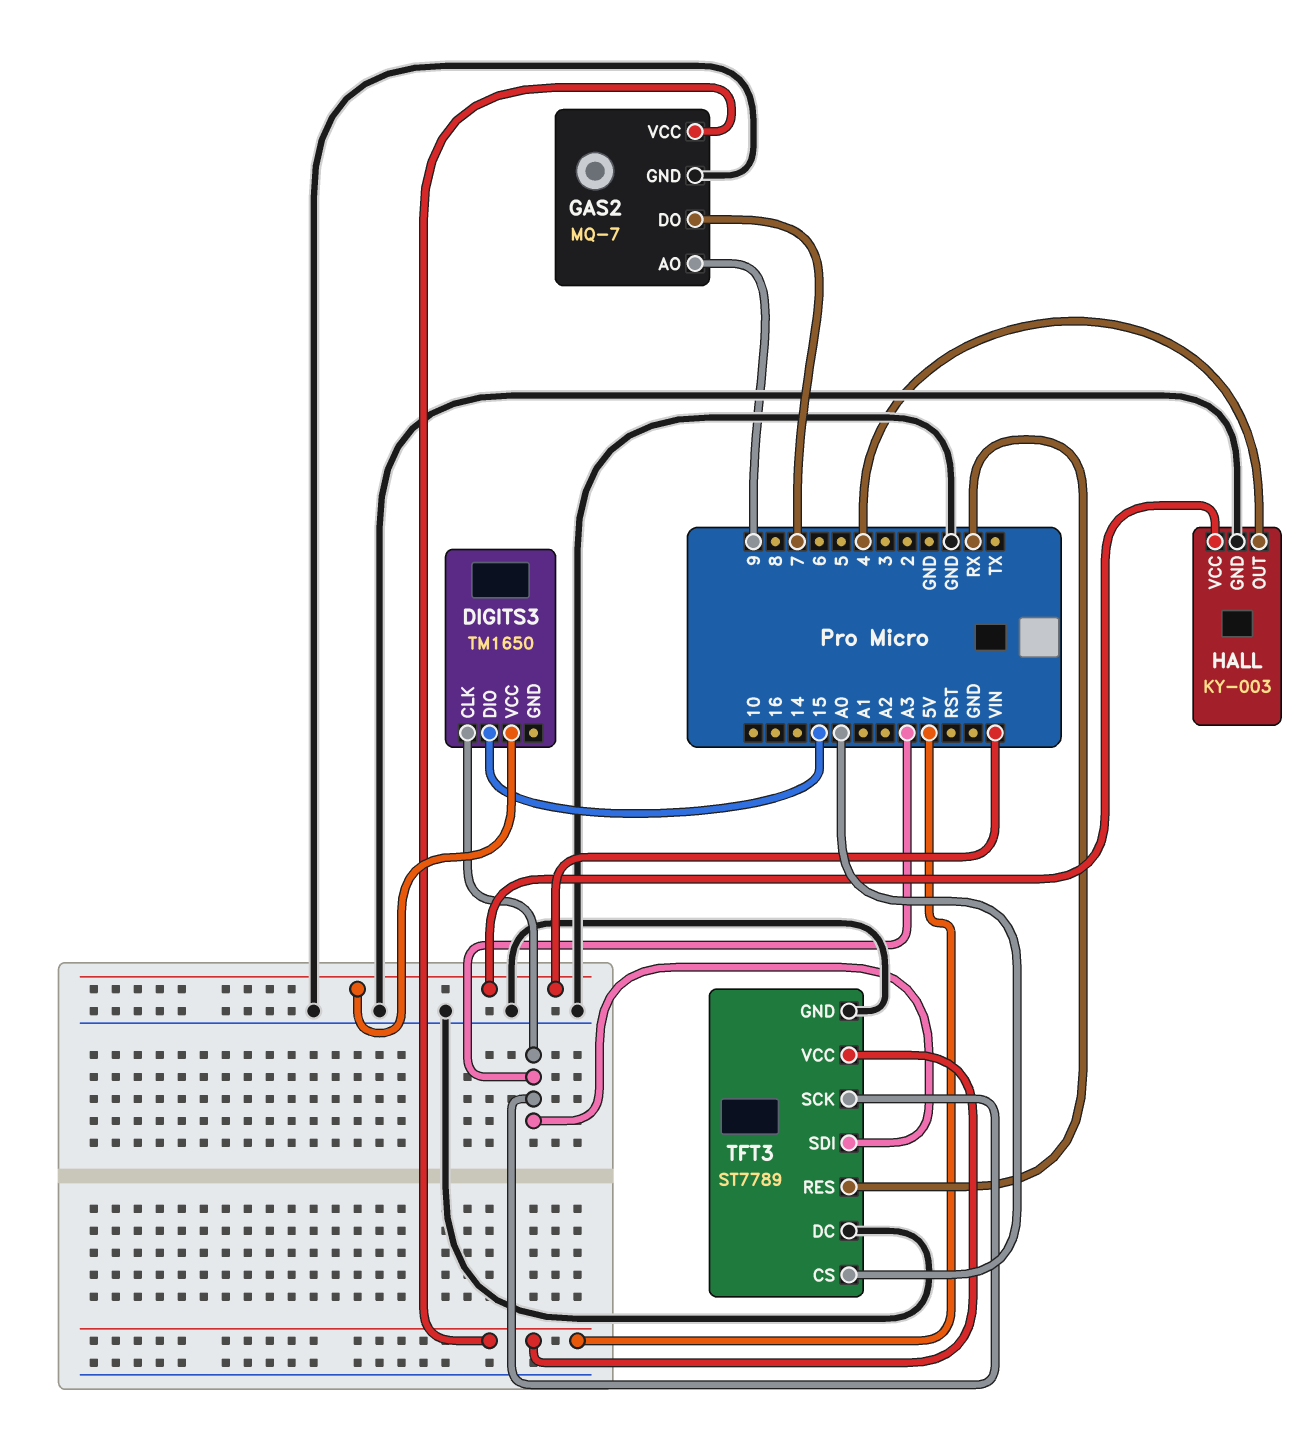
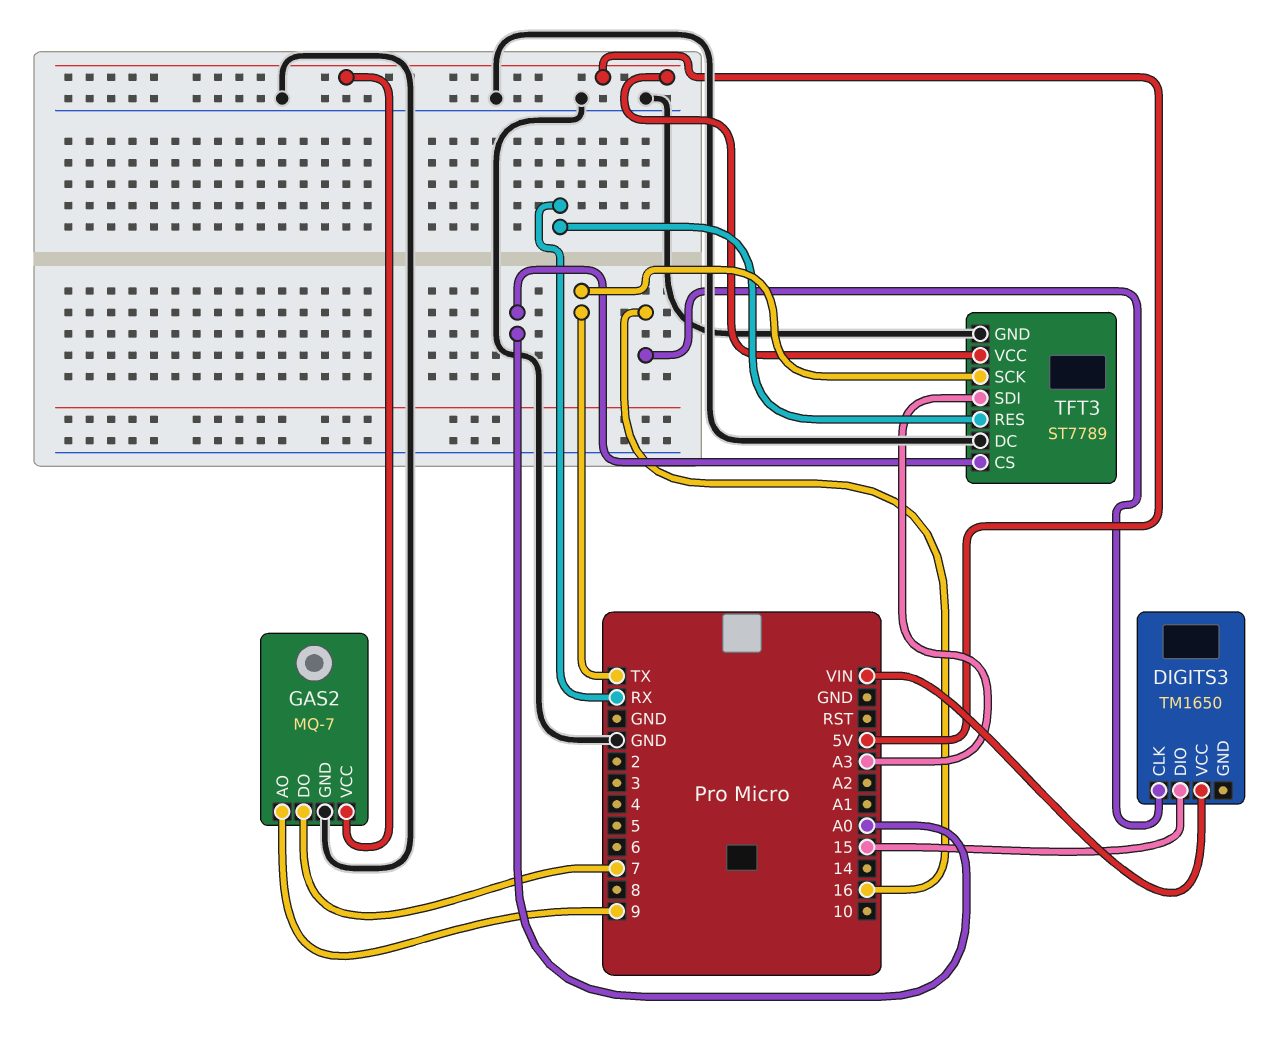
DIGITS3 pin CLK: A3 -> 16
HALL: KY-003 -> none
HALL pin GND: GND -> none
HALL pin OUT: 4 -> none
HALL pin VCC: VIN -> none
TFT3 pin SCK: A3 -> TX

